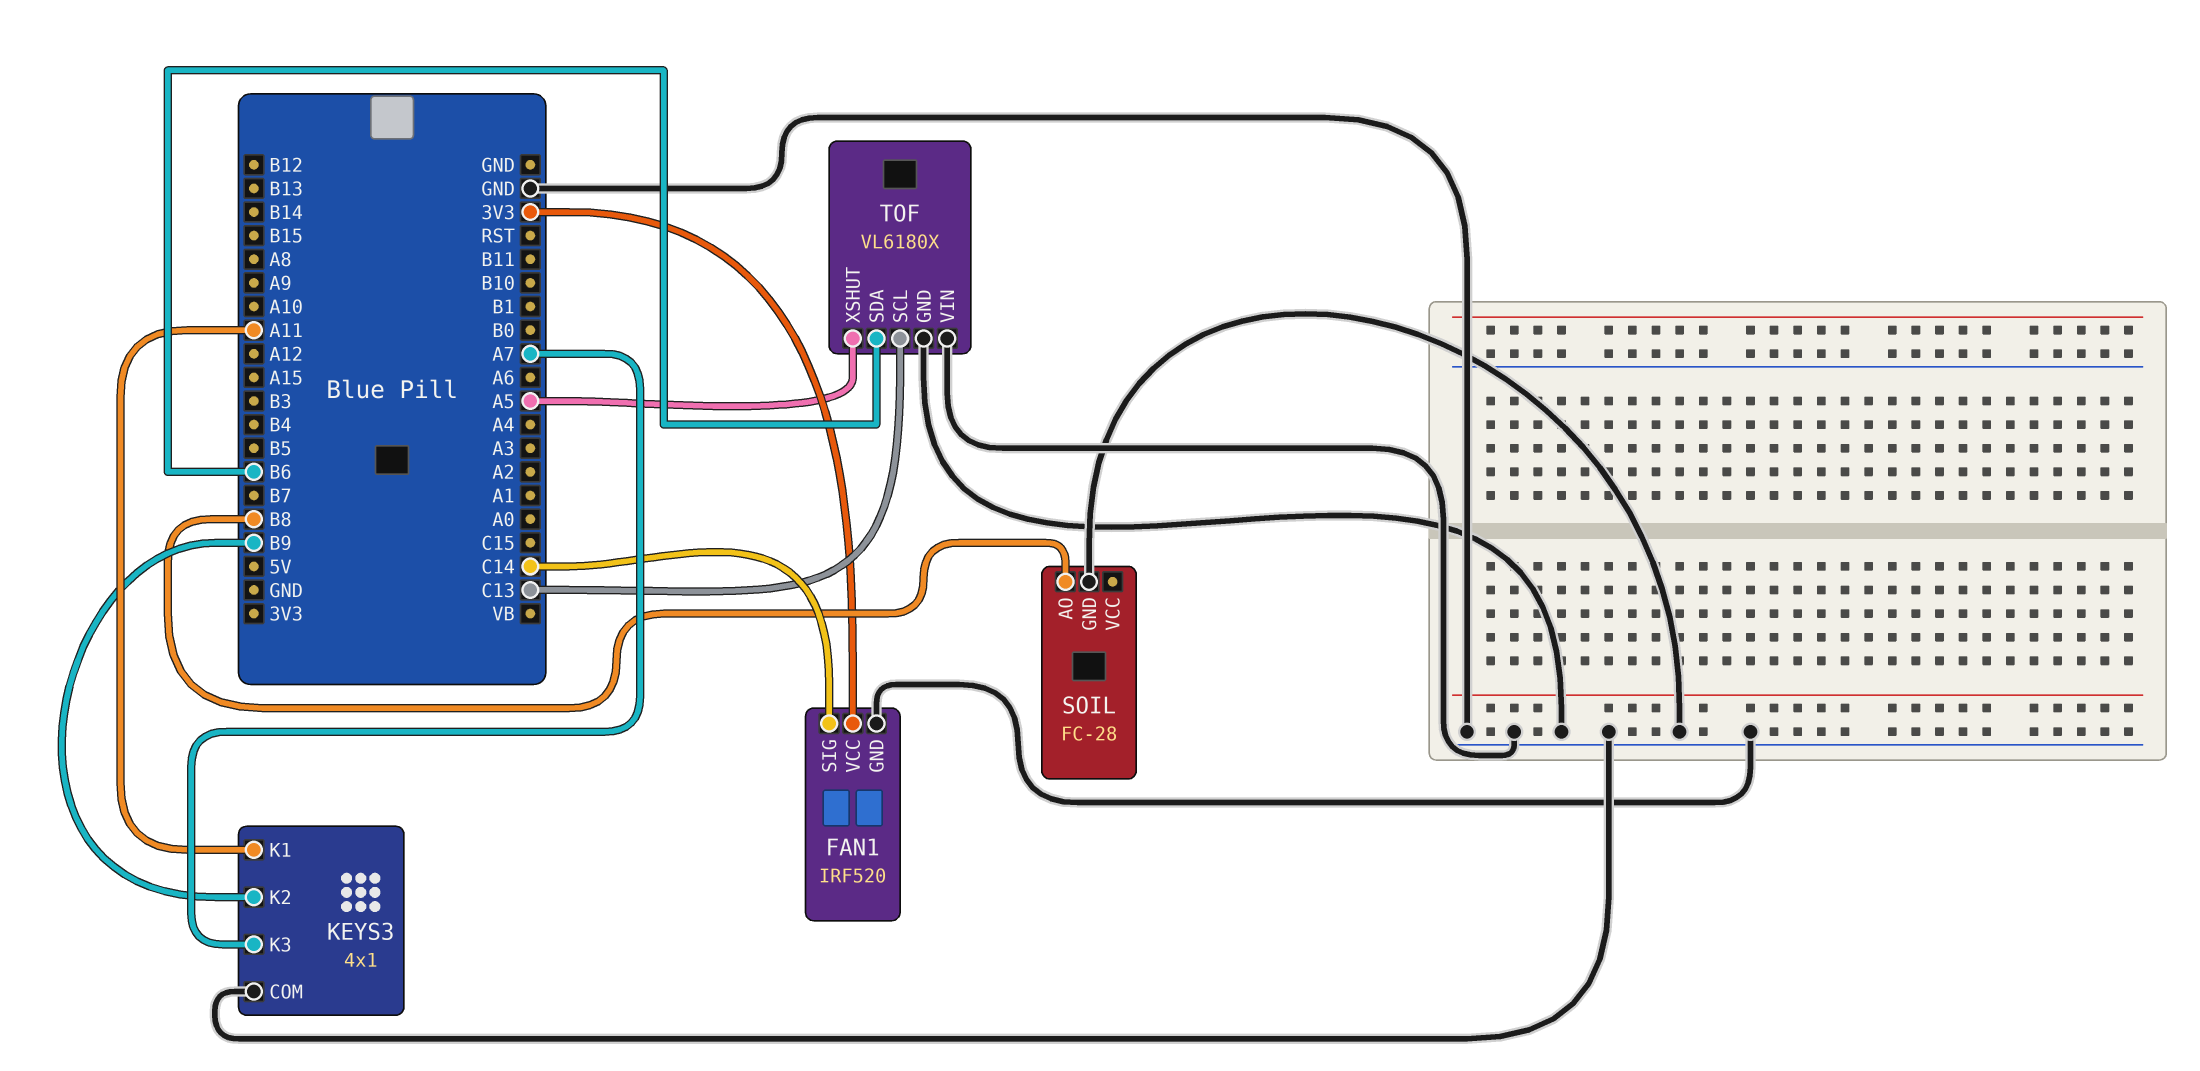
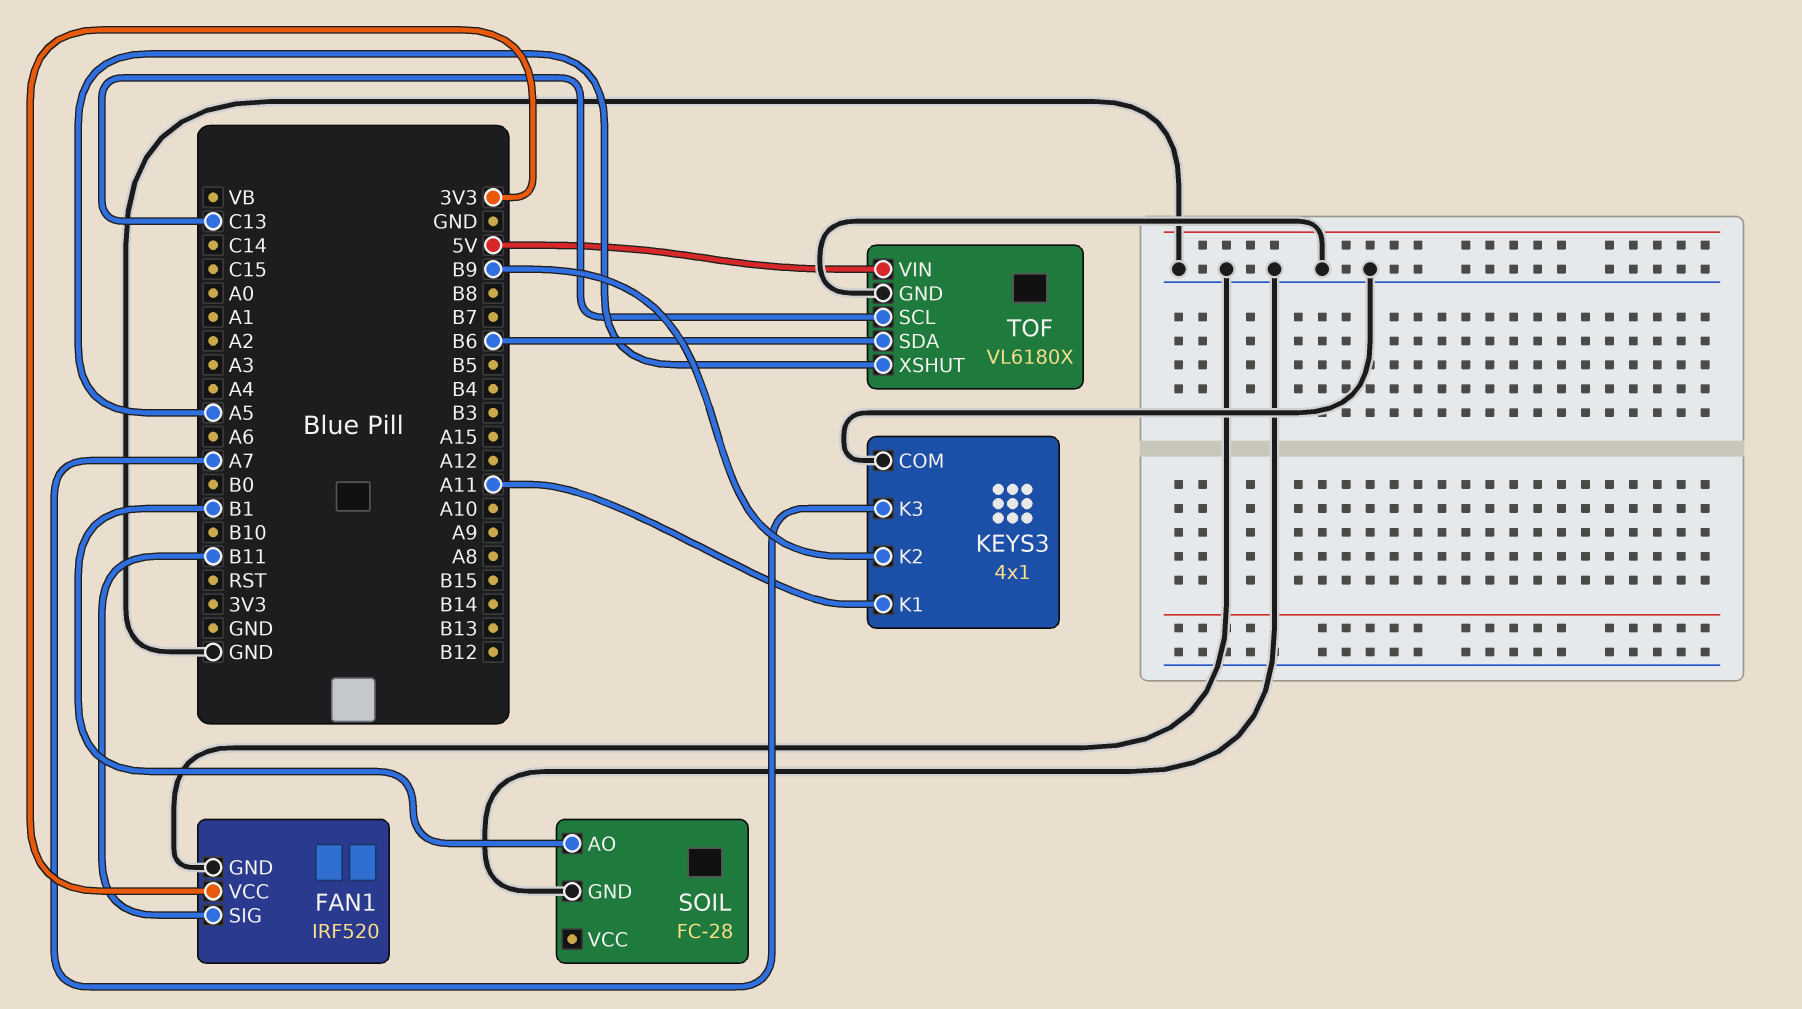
FAN1 pin SIG: C14 -> B11
SOIL pin AO: B8 -> B1
TOF pin VIN: GND -> 5V

